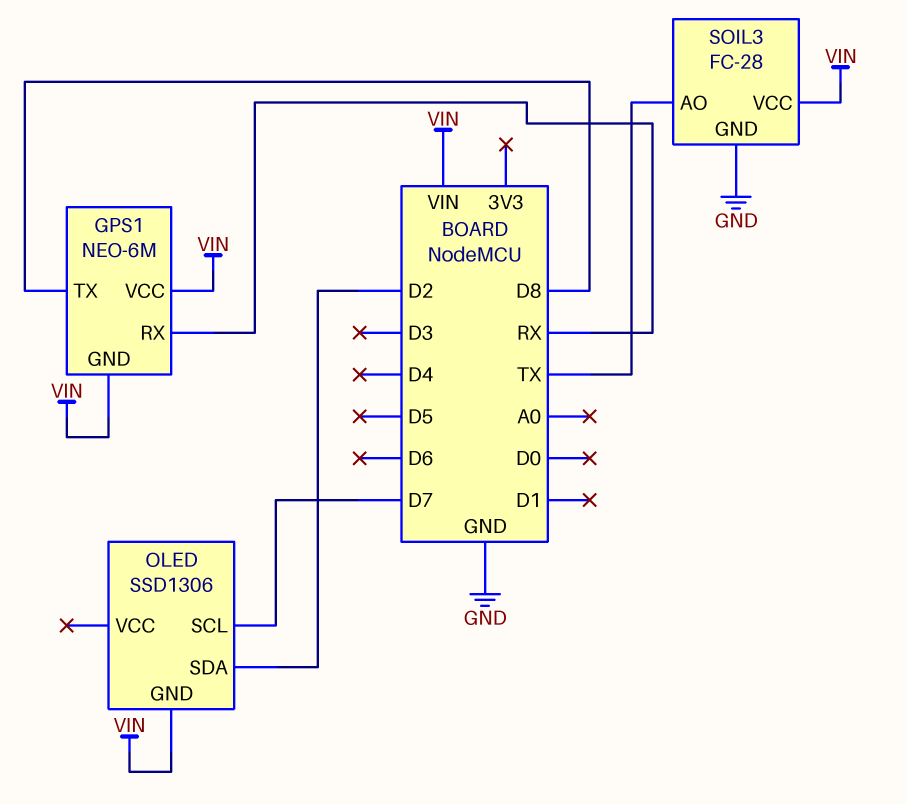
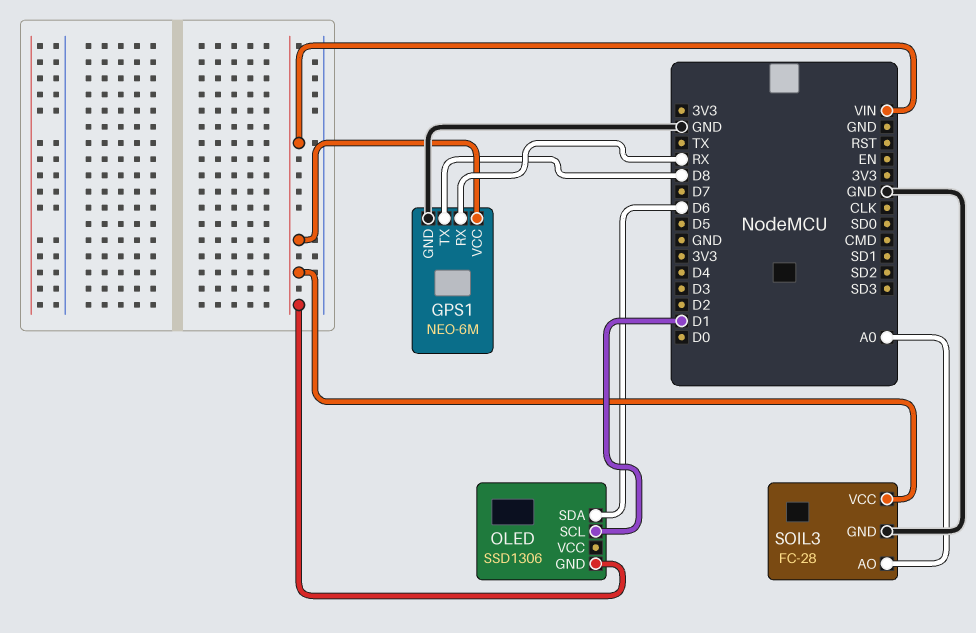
GPS1 pin GND: VIN -> GND
OLED pin SCL: D7 -> D1
OLED pin SDA: D2 -> D6
SOIL3 pin AO: TX -> A0

